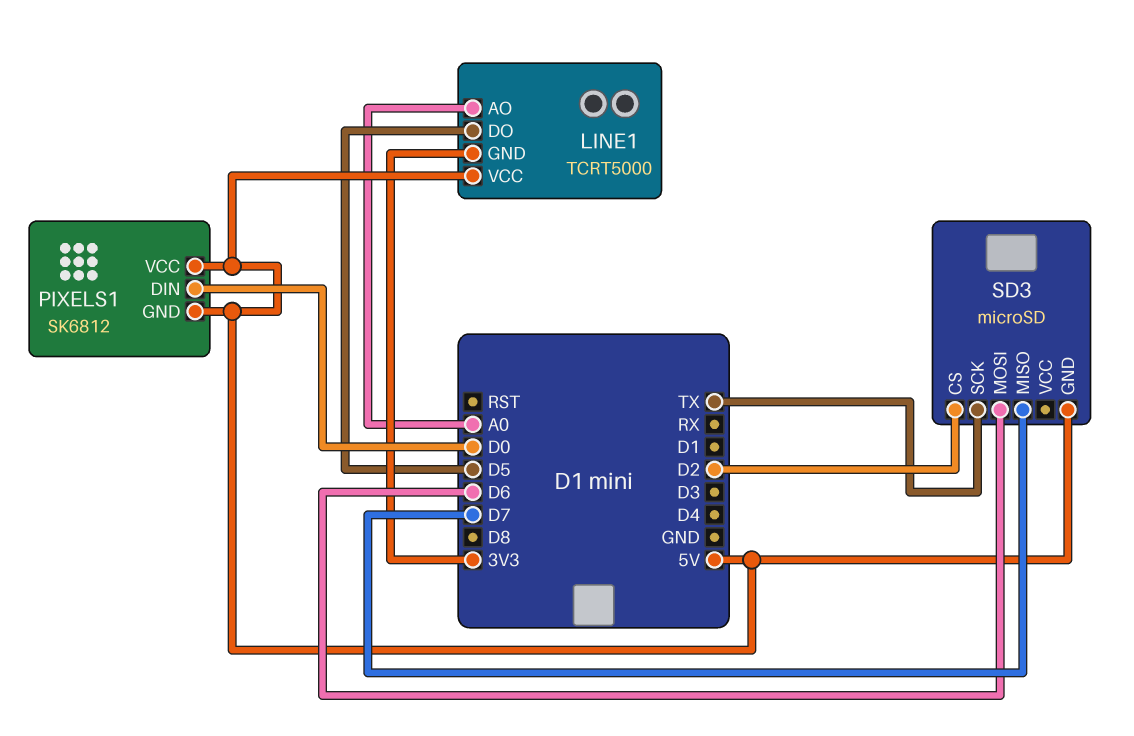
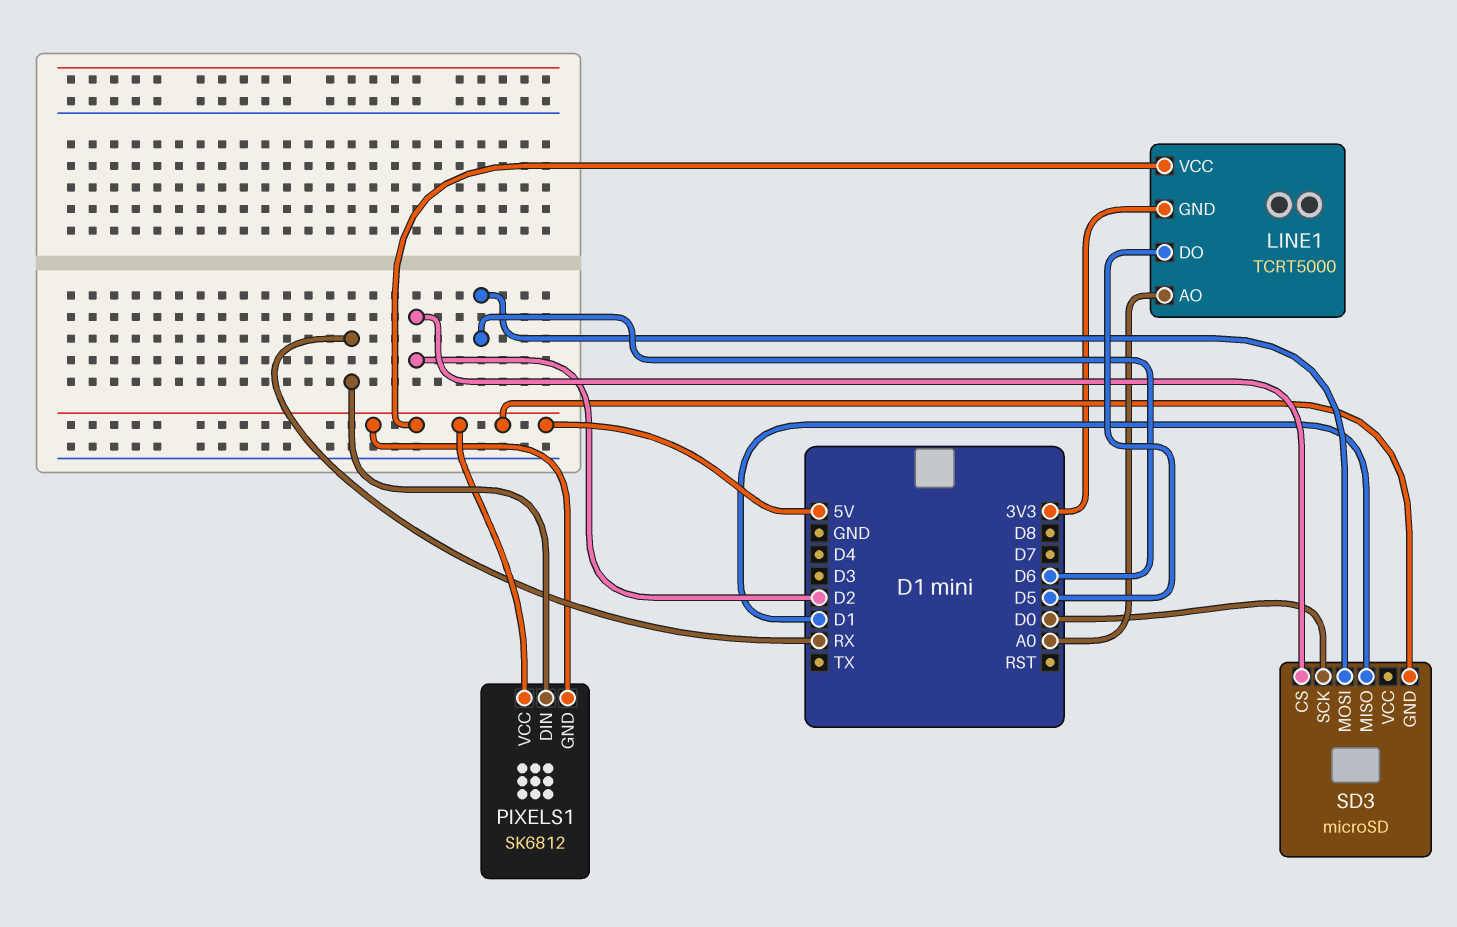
PIXELS1 pin DIN: D0 -> RX
SD3 pin MISO: D7 -> D1
SD3 pin SCK: TX -> D0

